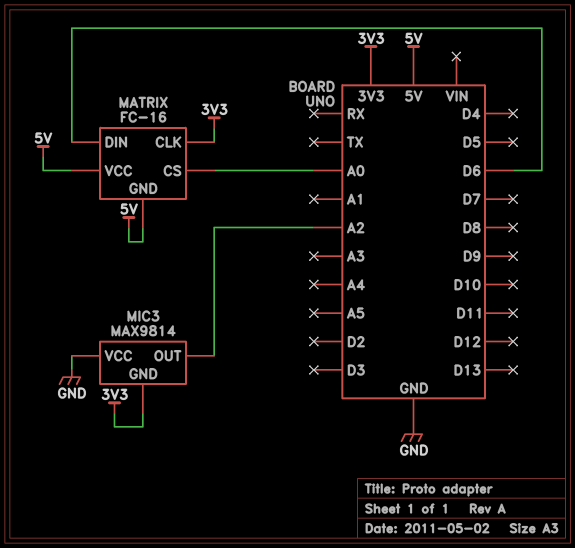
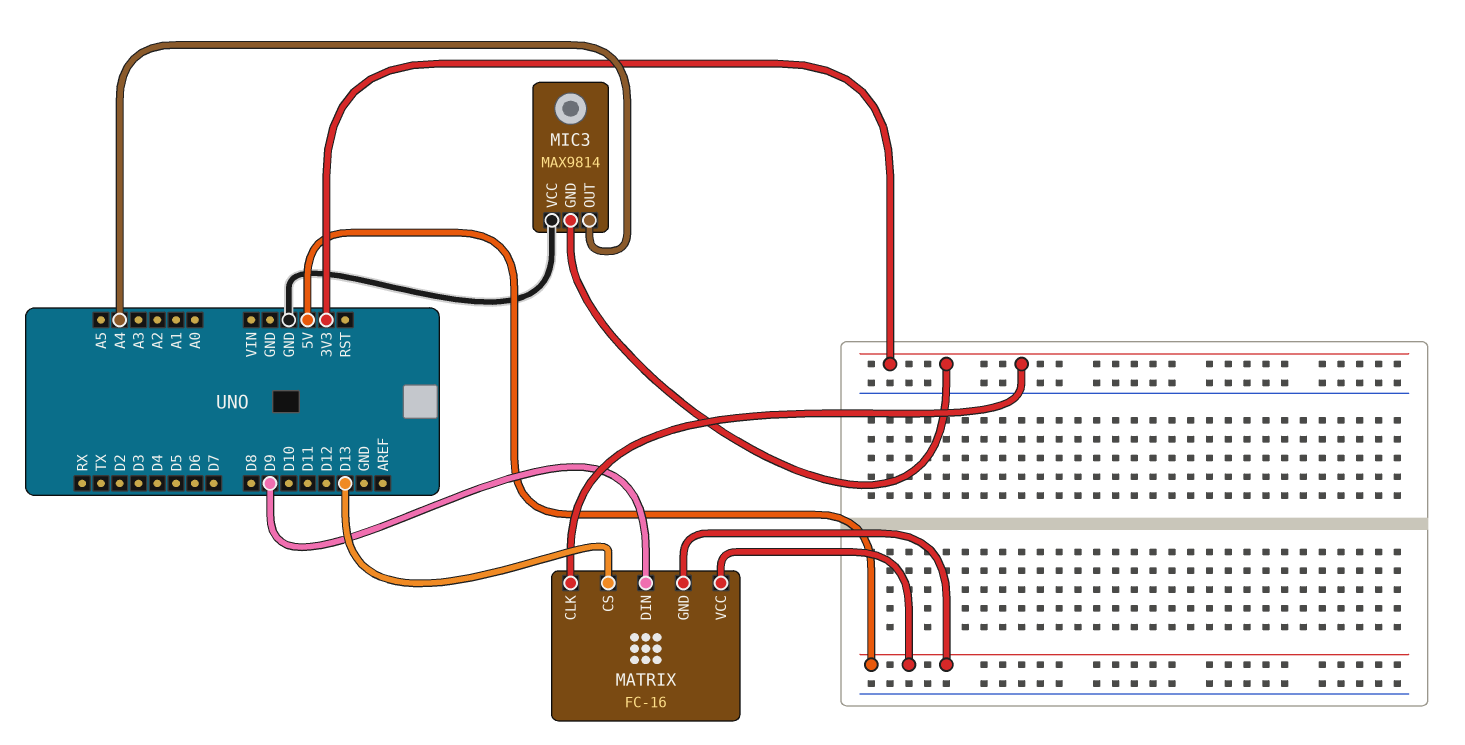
MATRIX pin CS: A0 -> D13
MATRIX pin DIN: D6 -> D9
MIC3 pin OUT: A2 -> A4

